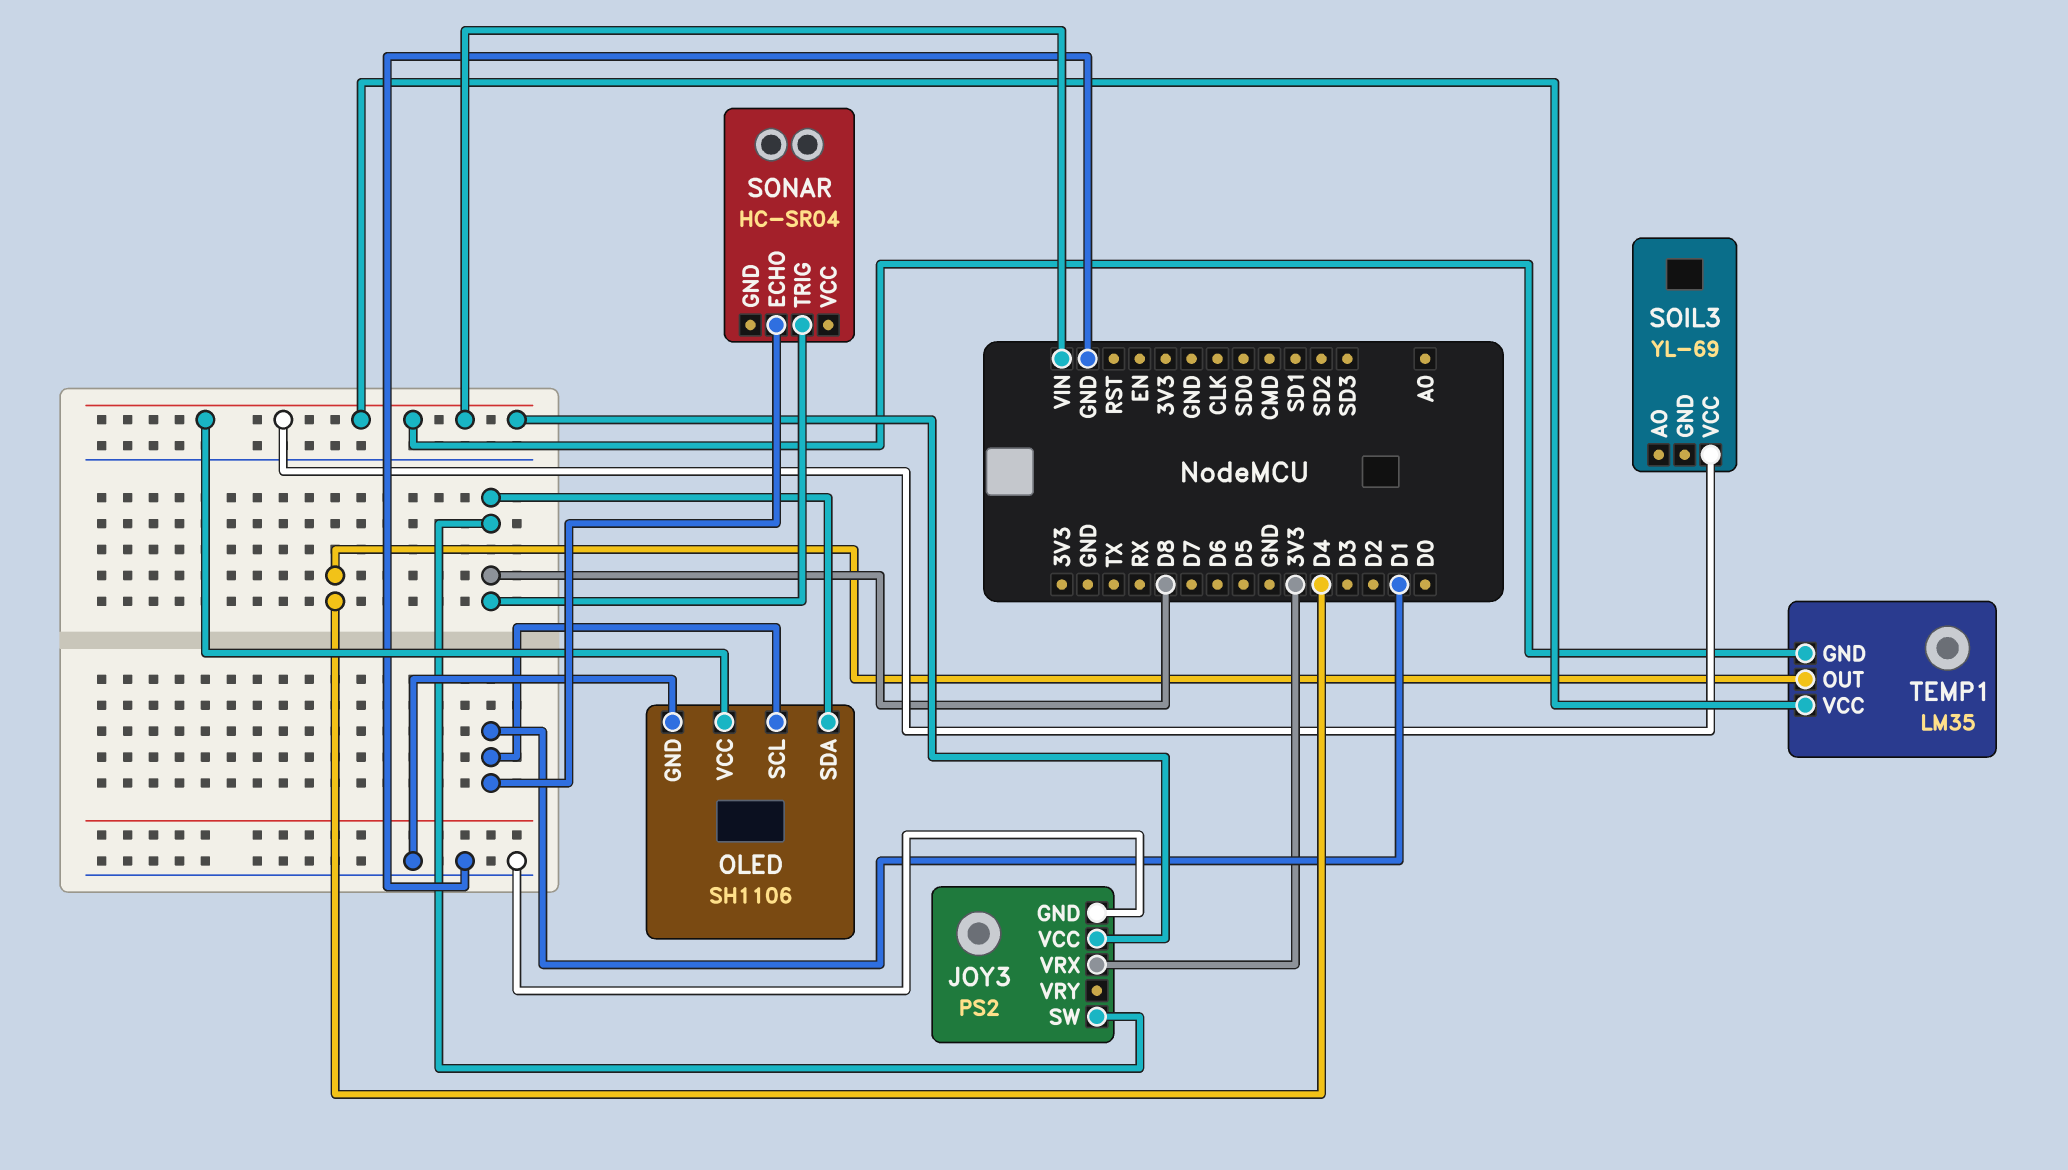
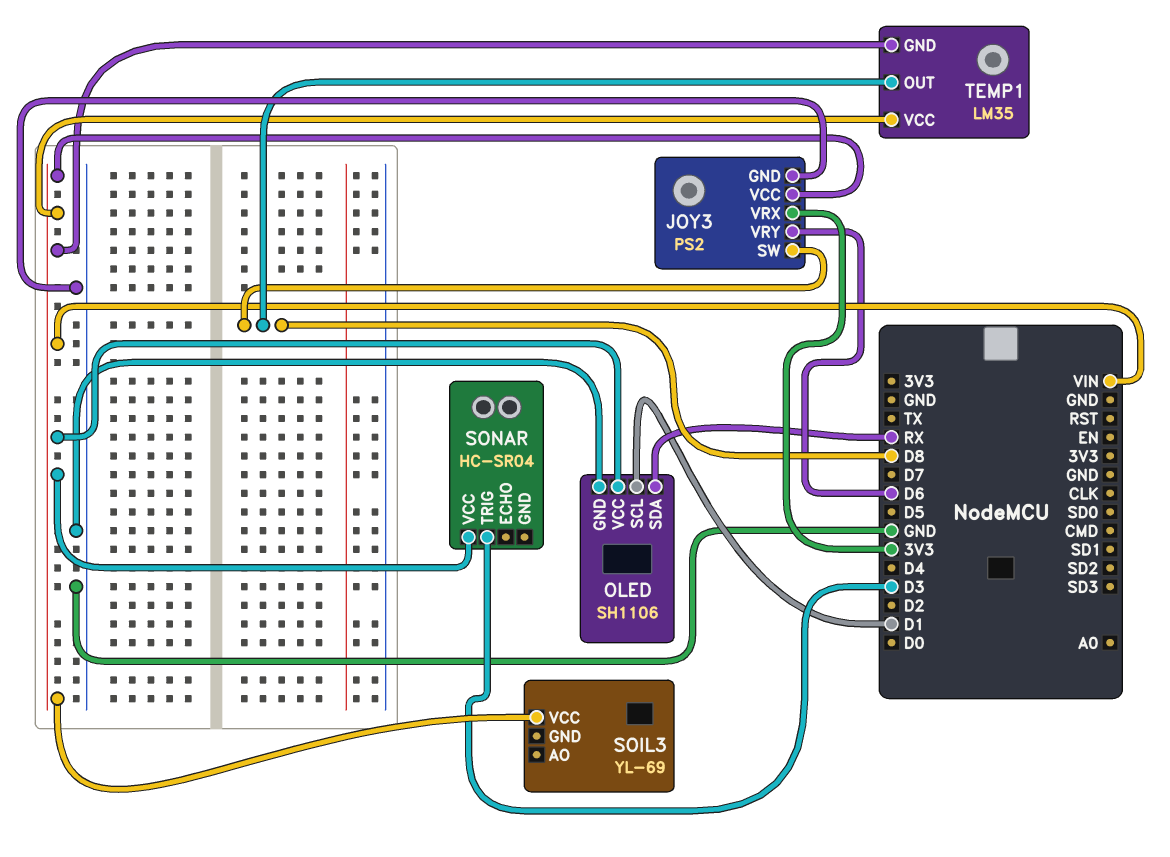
JOY3 pin VRY: none -> D6
OLED pin SDA: D8 -> RX
SONAR pin ECHO: D1 -> none
SONAR pin TRIG: D8 -> D3
SONAR pin VCC: none -> VIN
TEMP1 pin OUT: D4 -> D8

